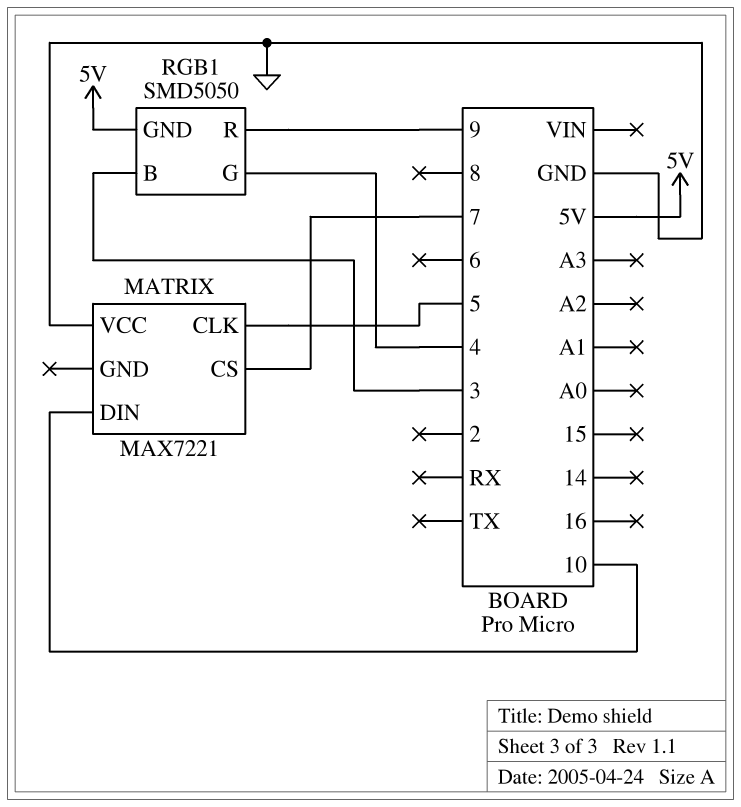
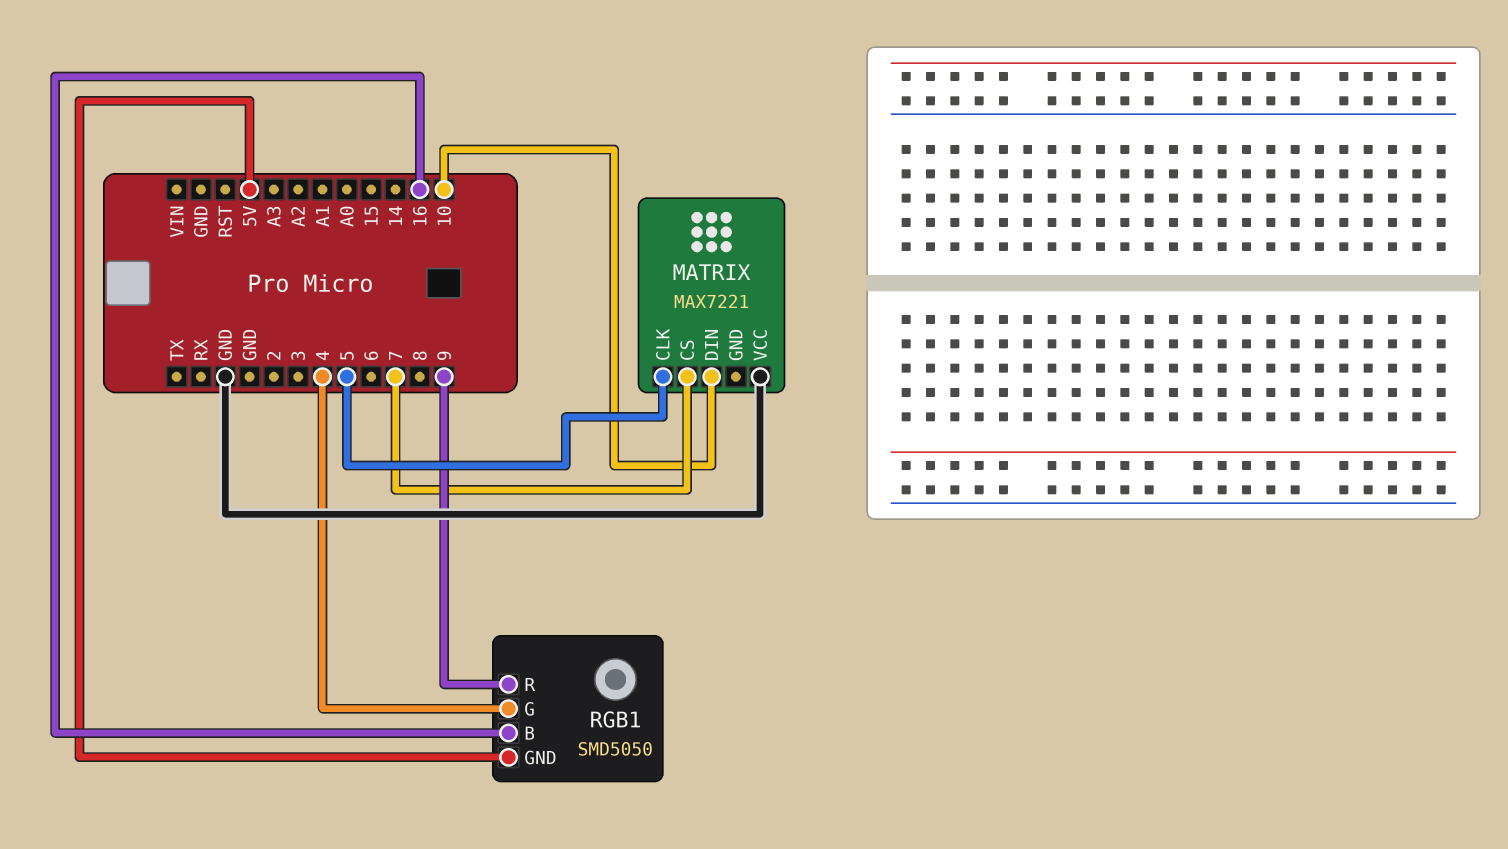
RGB1 pin B: 3 -> 16

